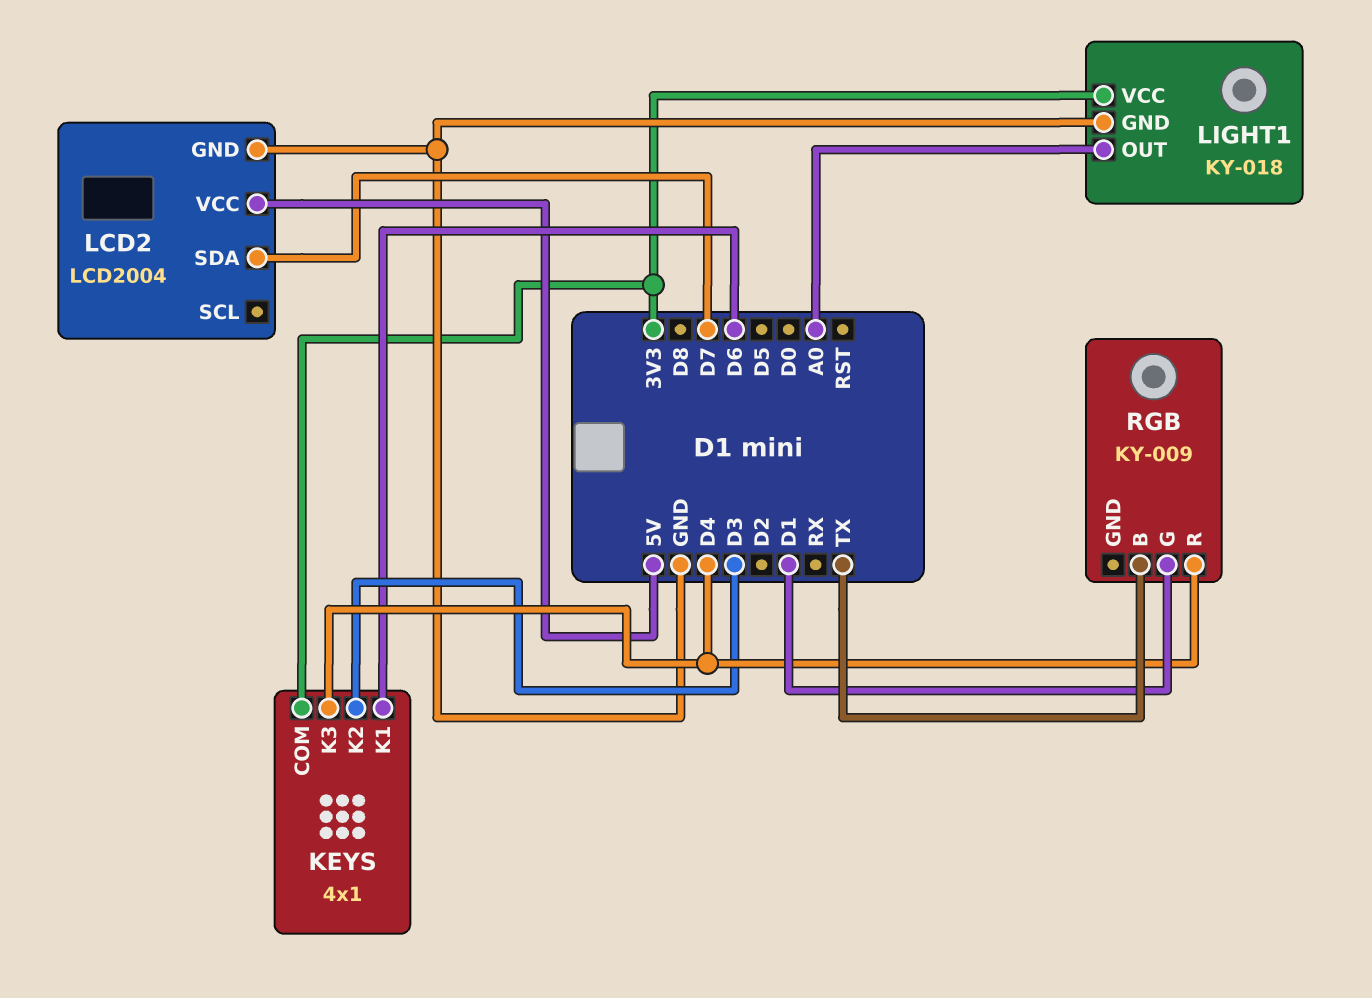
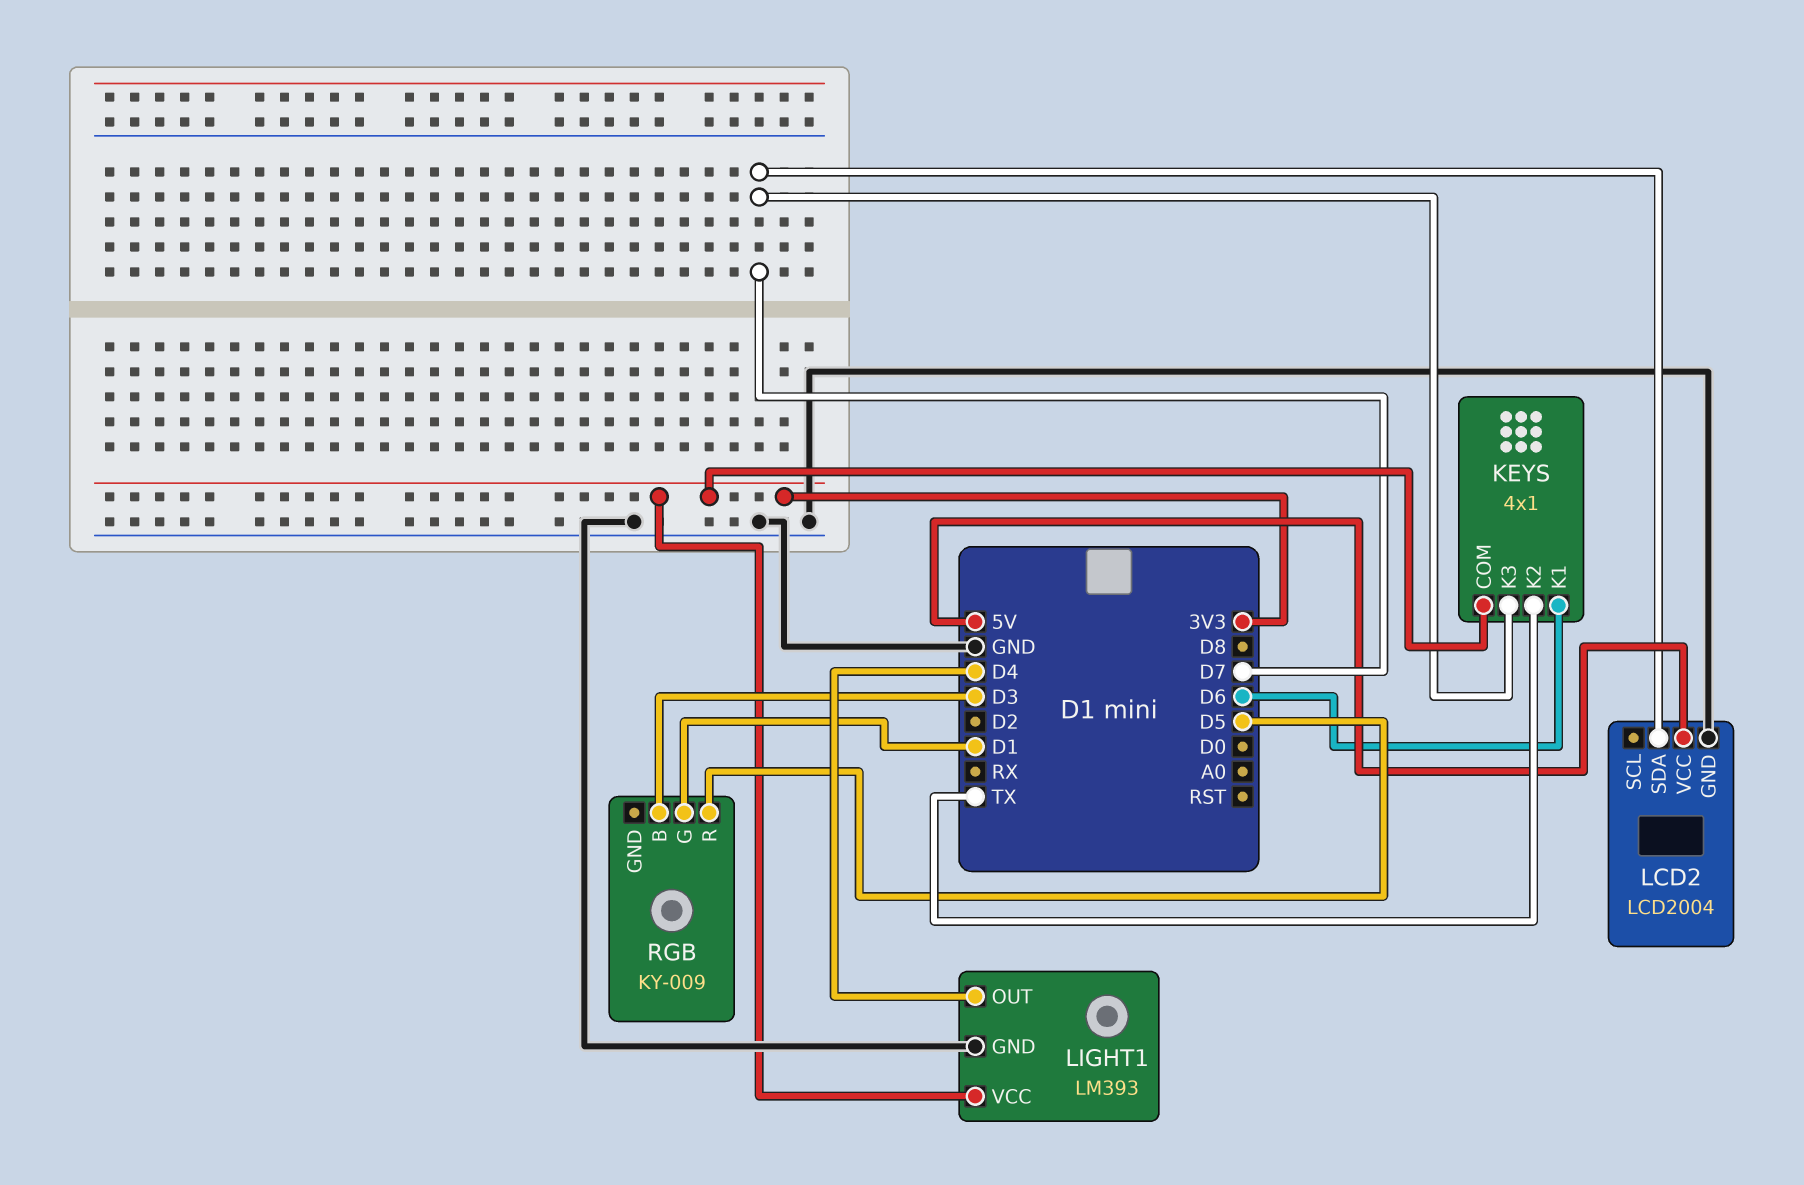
KEYS pin K2: D3 -> TX
KEYS pin K3: D4 -> D7
LIGHT1: KY-018 -> LM393
LIGHT1 pin OUT: A0 -> D4
RGB pin B: TX -> D3
RGB pin R: D4 -> D5

